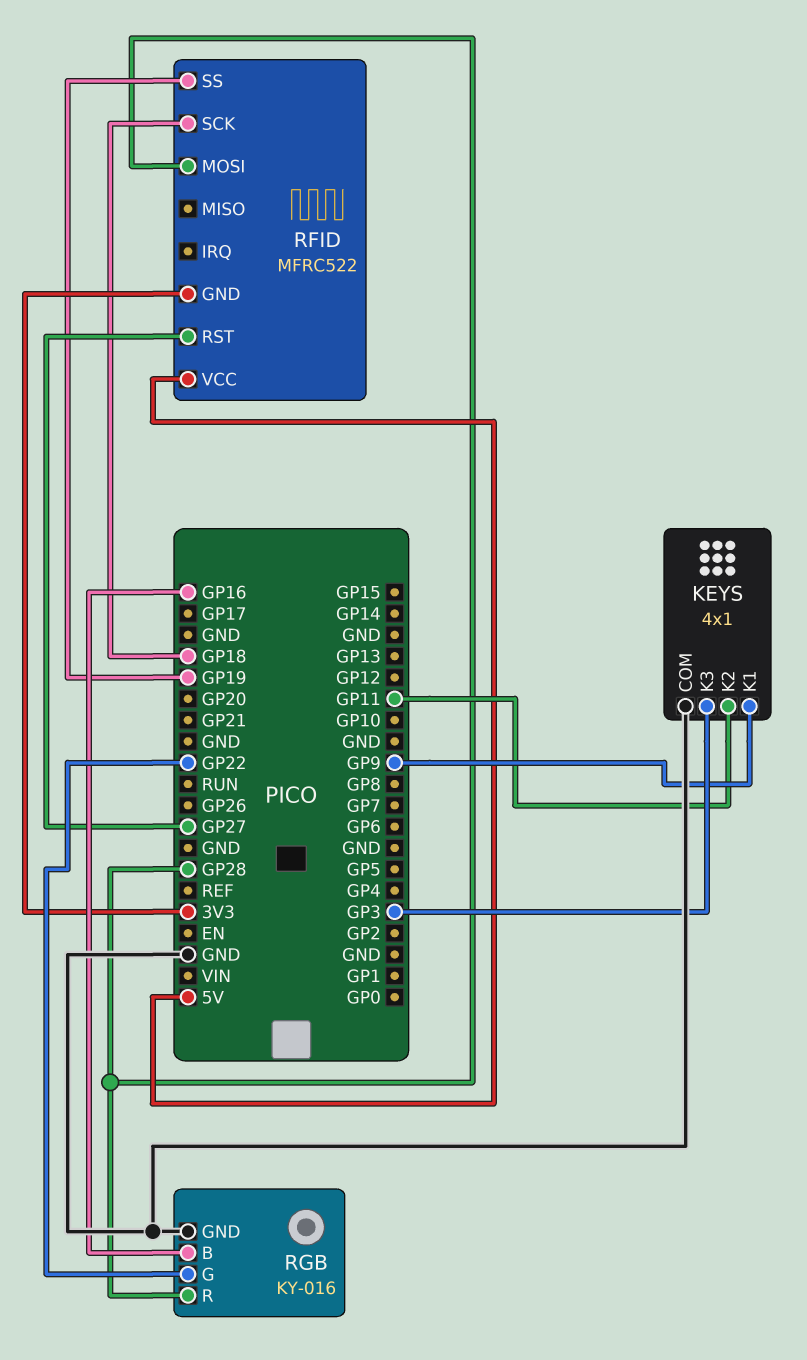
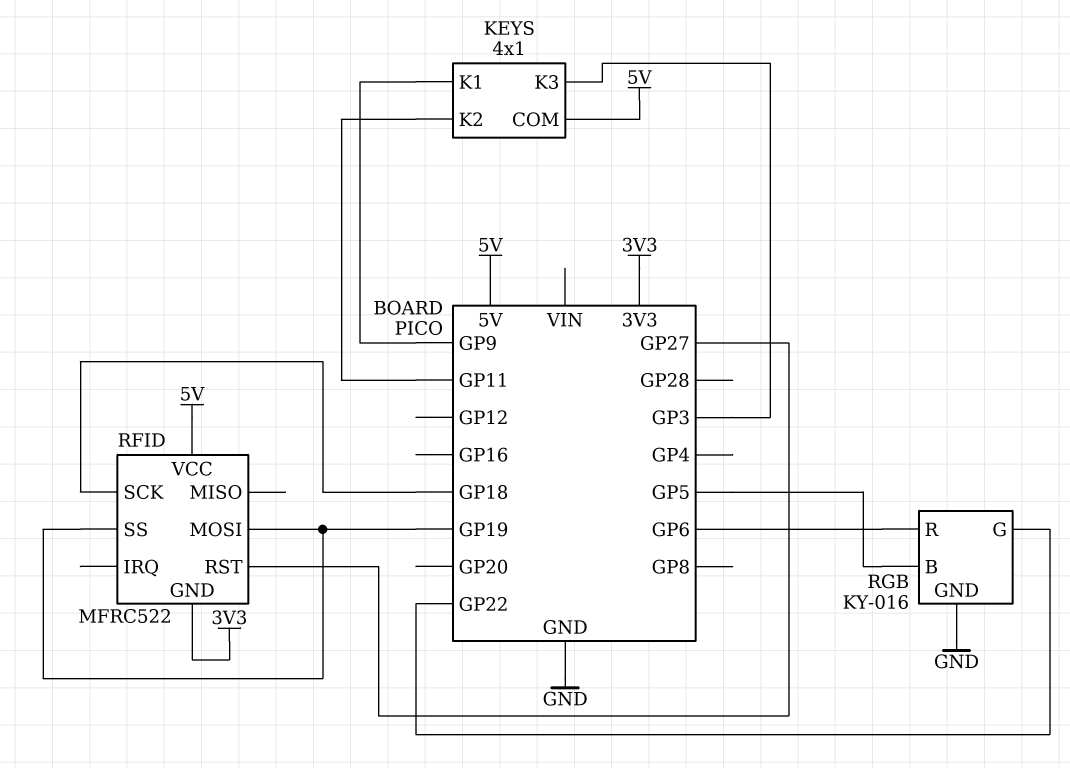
KEYS pin COM: GND -> 5V
RFID pin MOSI: GP28 -> GP19
RGB pin B: GP16 -> GP5
RGB pin R: GP28 -> GP6

